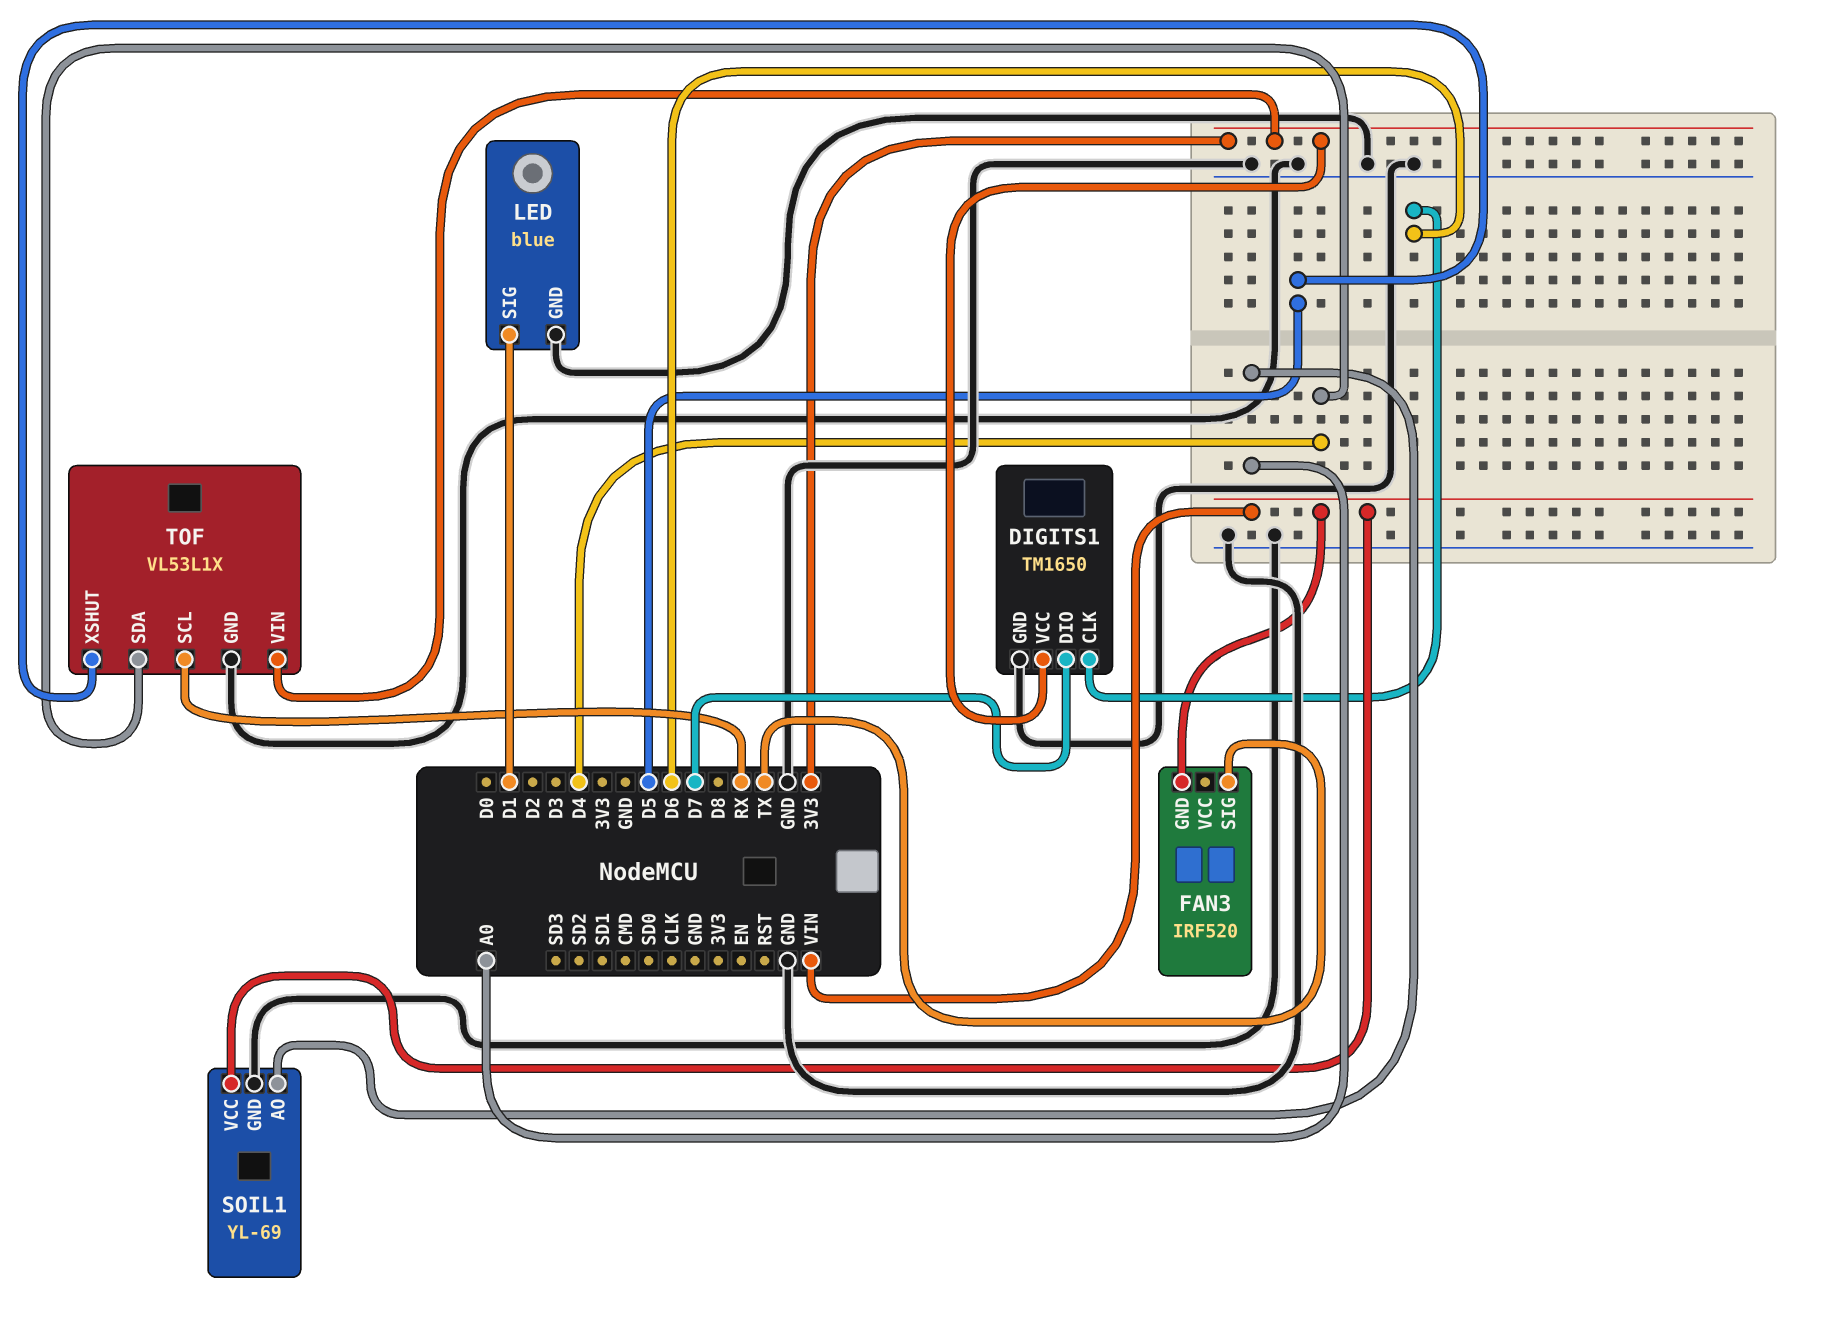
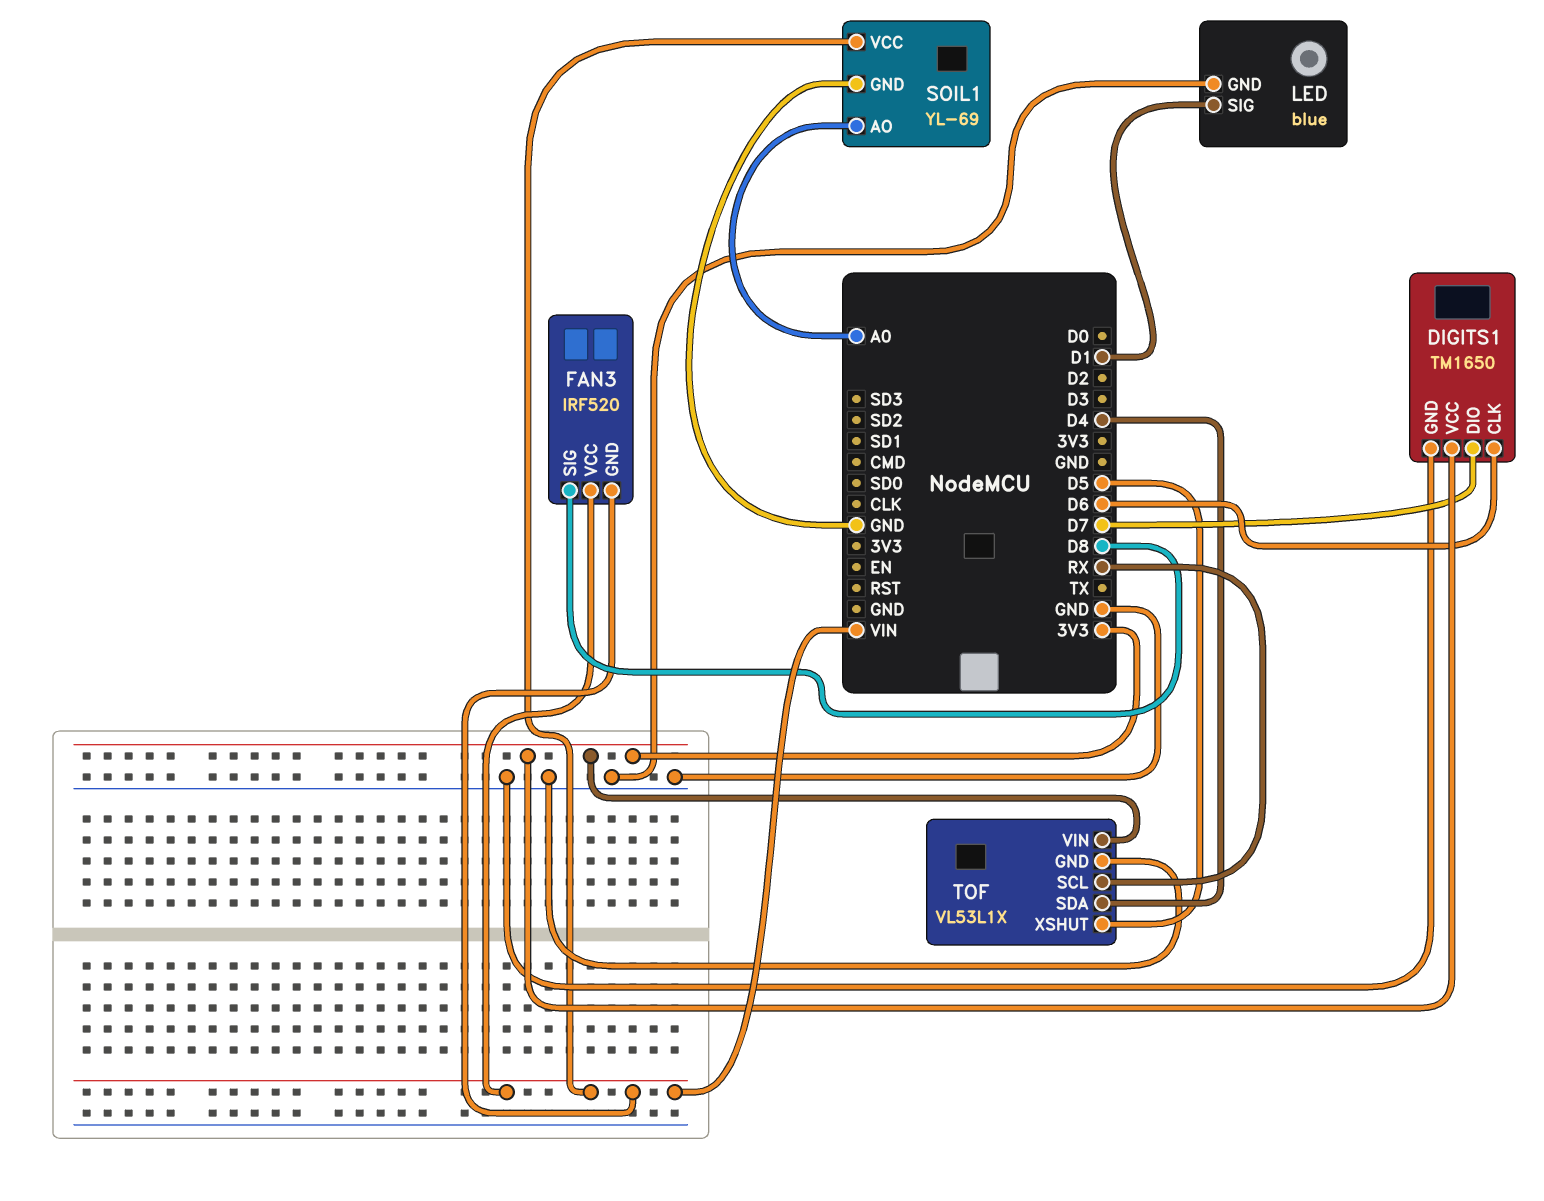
FAN3 pin SIG: TX -> D8
FAN3 pin VCC: none -> VIN

